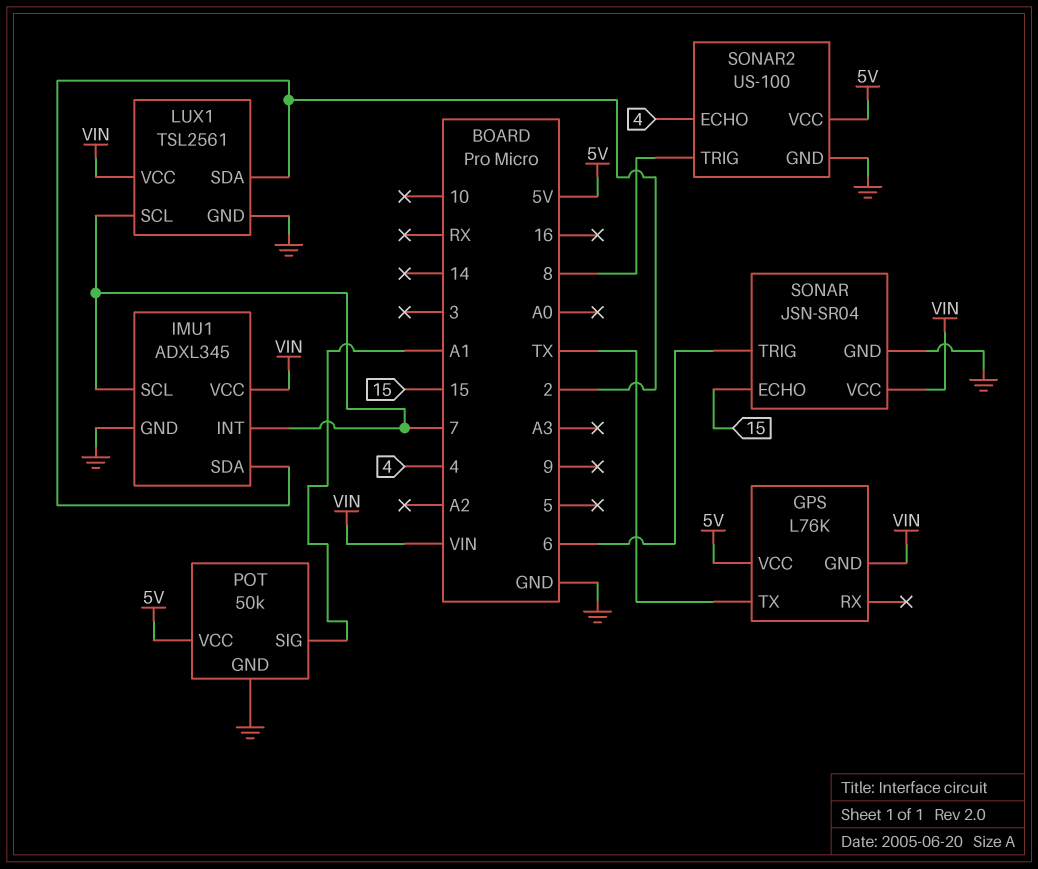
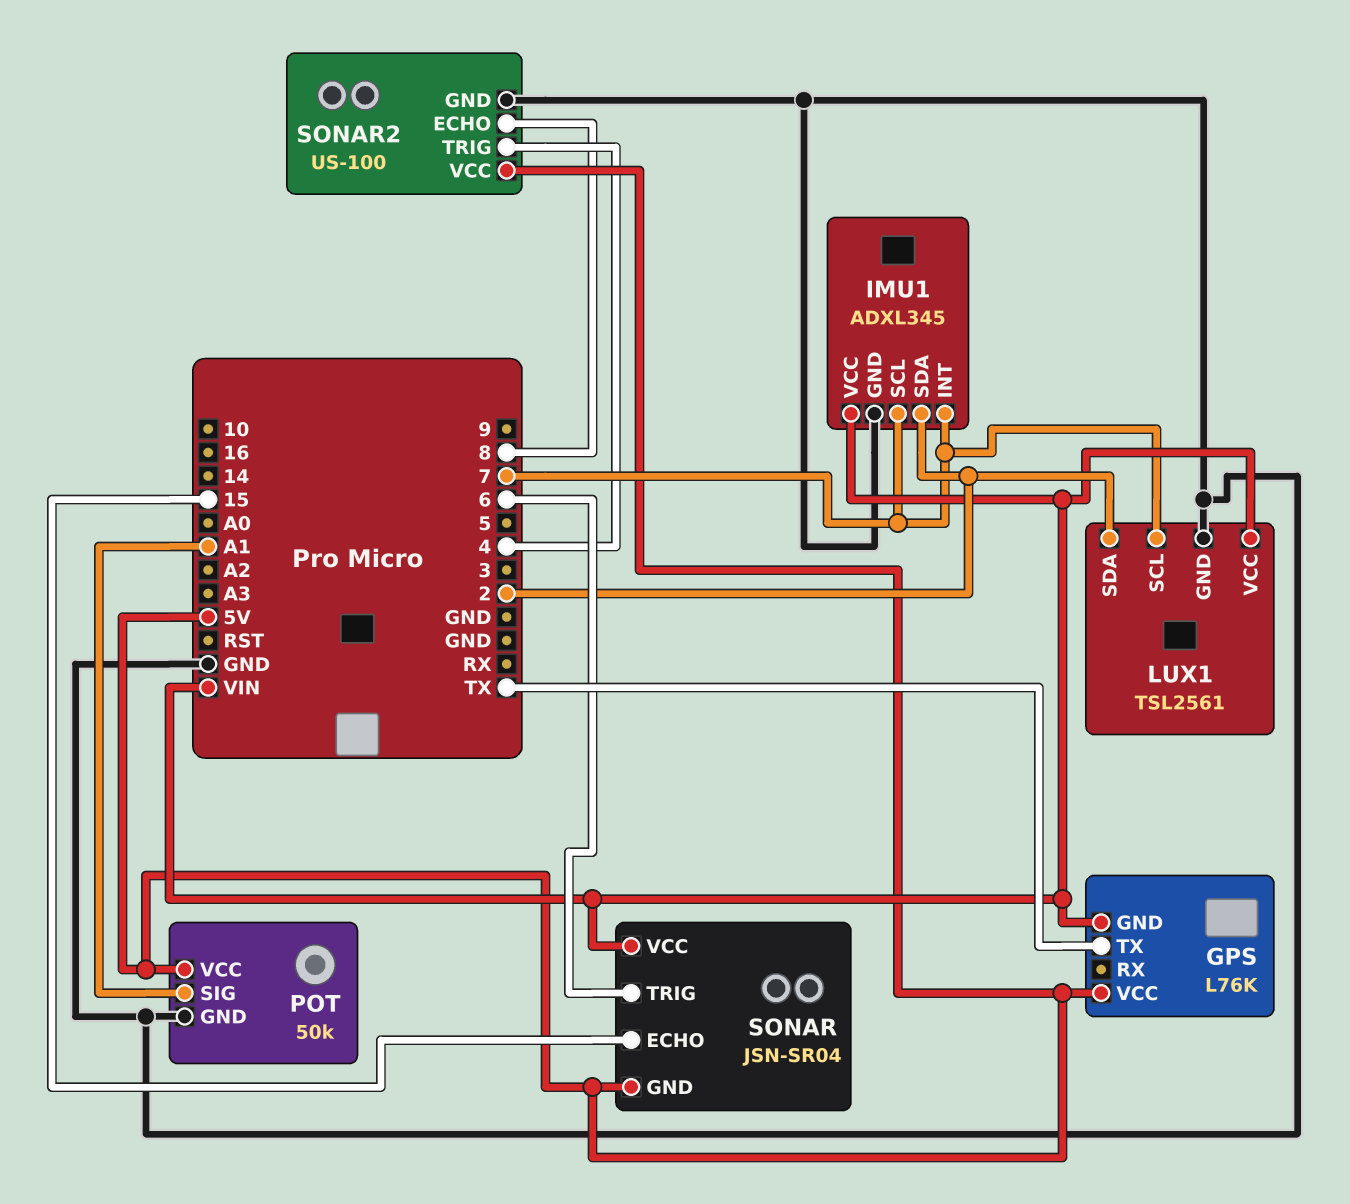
SONAR pin GND: GND -> 5V
SONAR2 pin ECHO: 4 -> 8
SONAR2 pin TRIG: 8 -> 4

